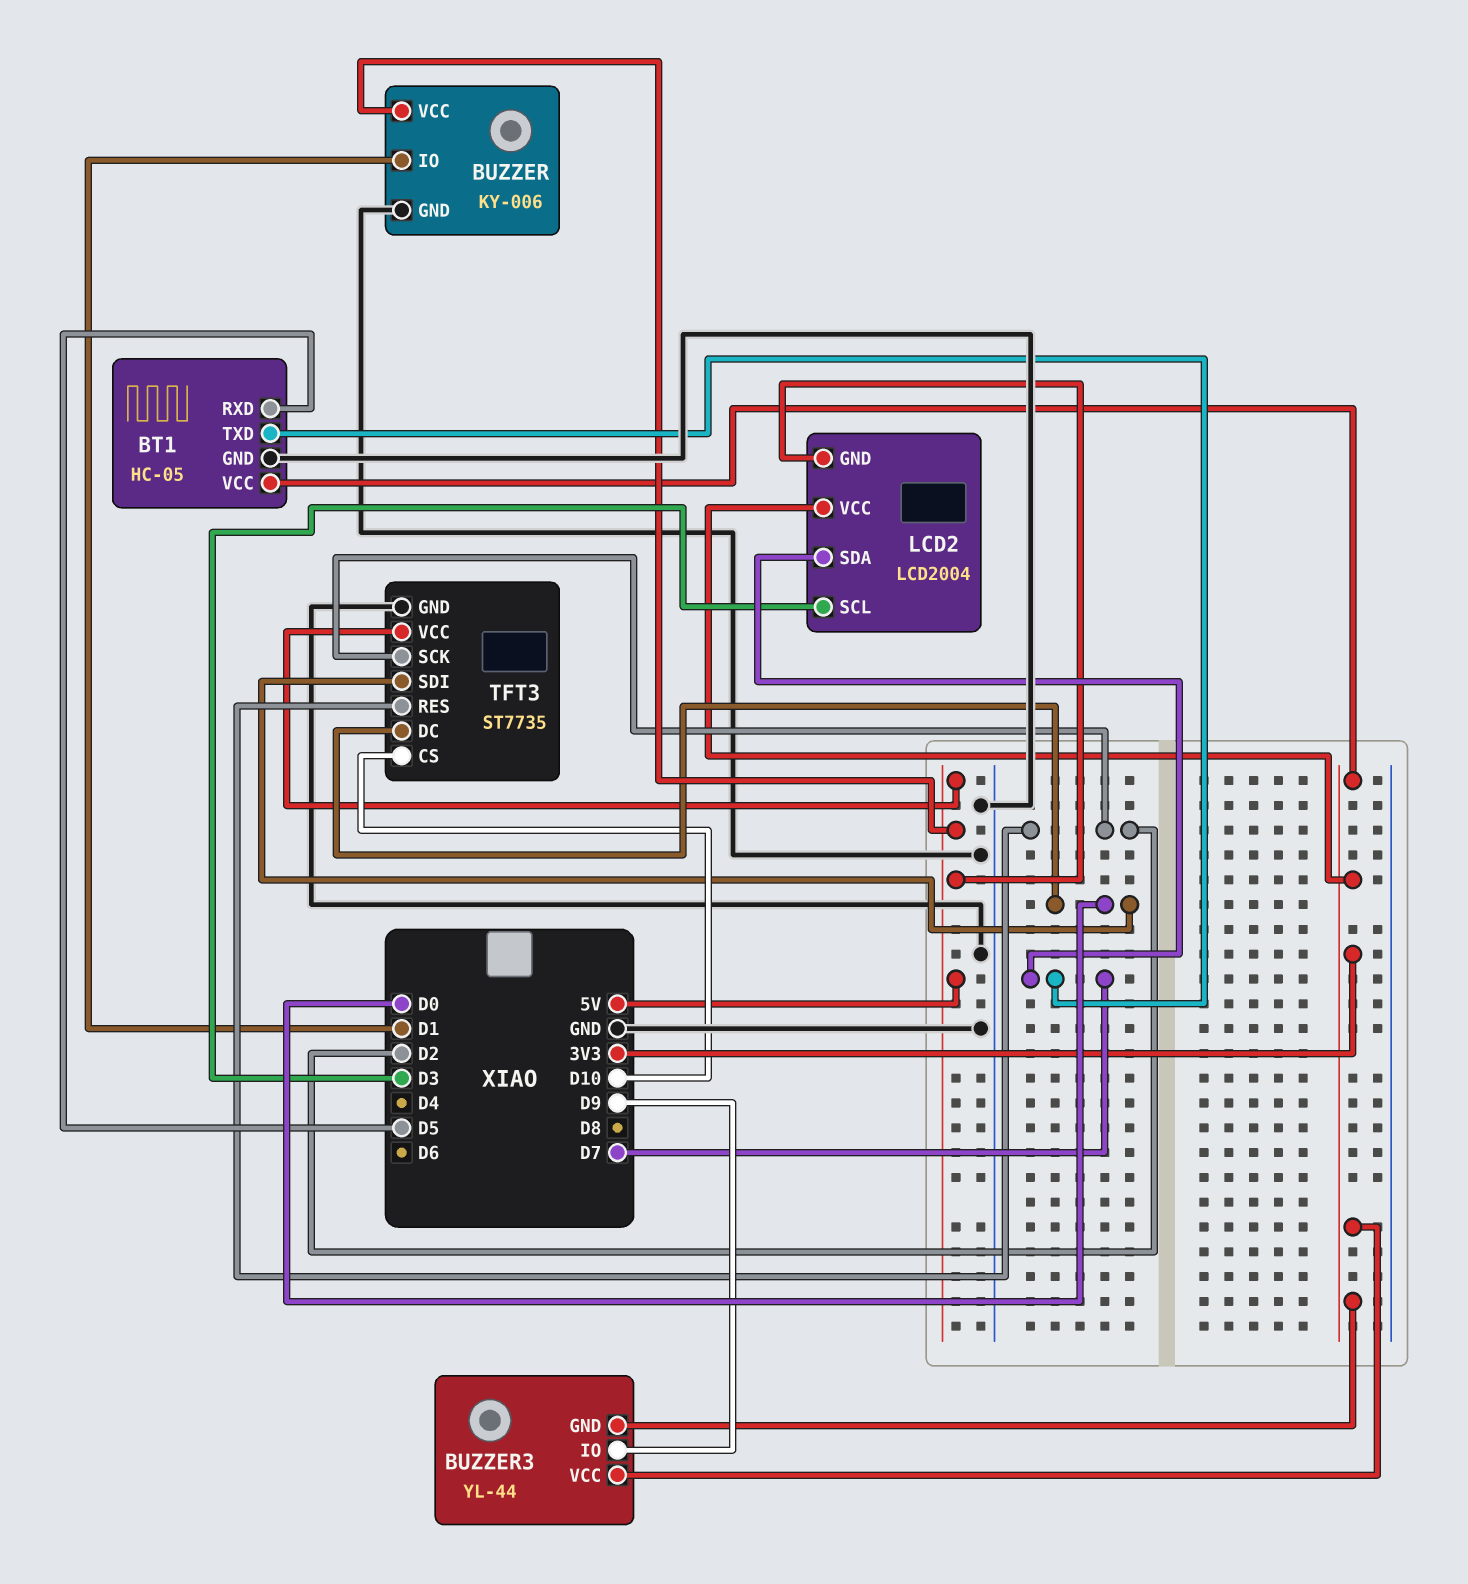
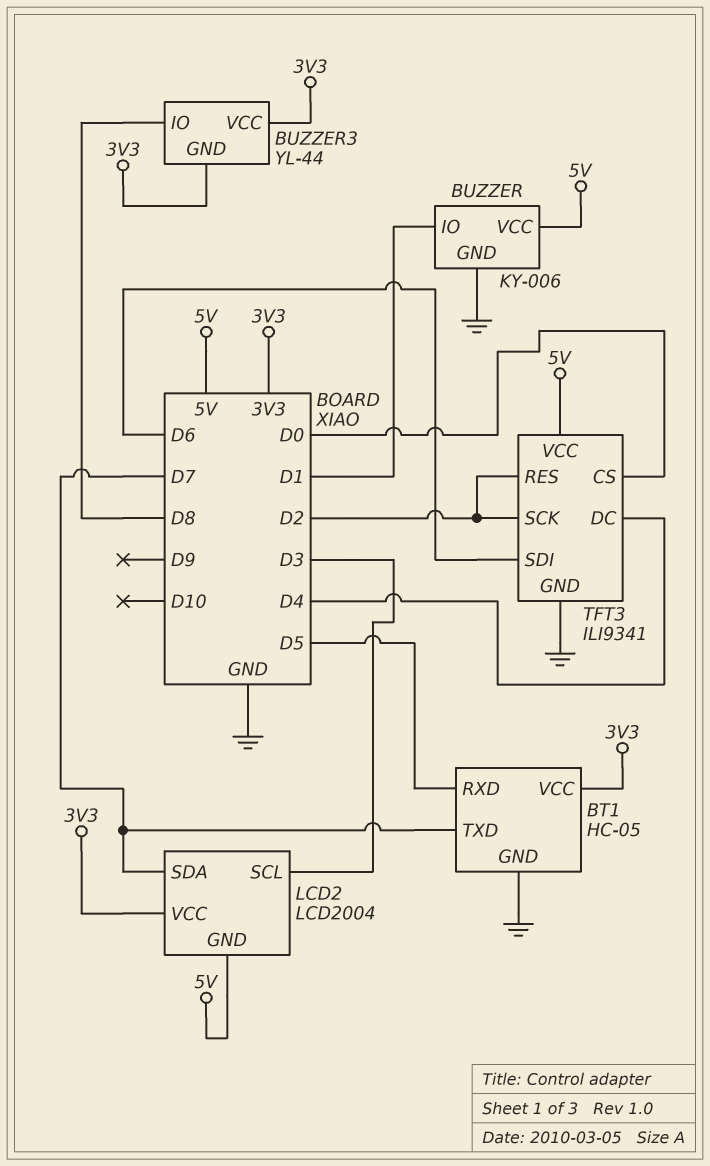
BUZZER3 pin IO: D9 -> D8
TFT3: ST7735 -> ILI9341
TFT3 pin CS: D10 -> D0
TFT3 pin DC: D0 -> D4
TFT3 pin SDI: D0 -> D6

